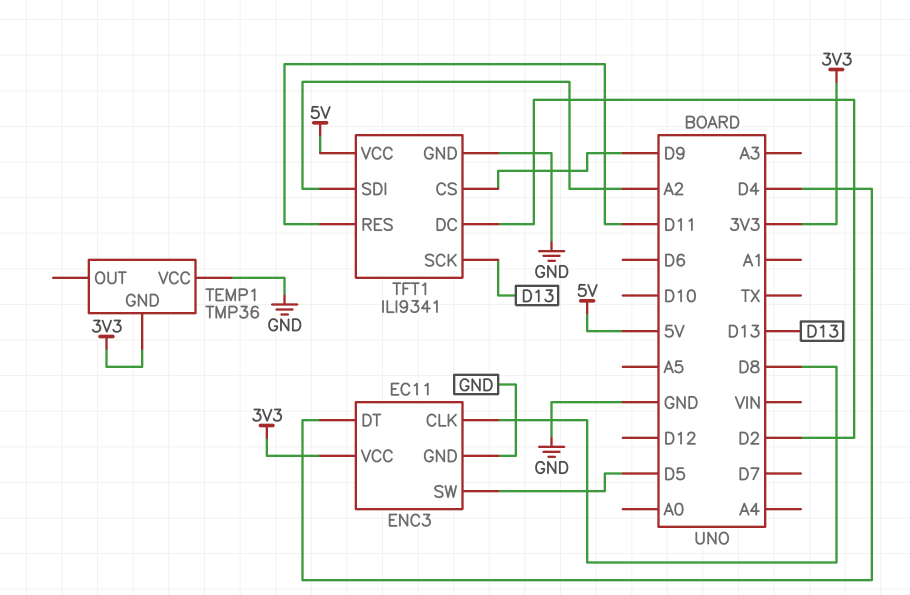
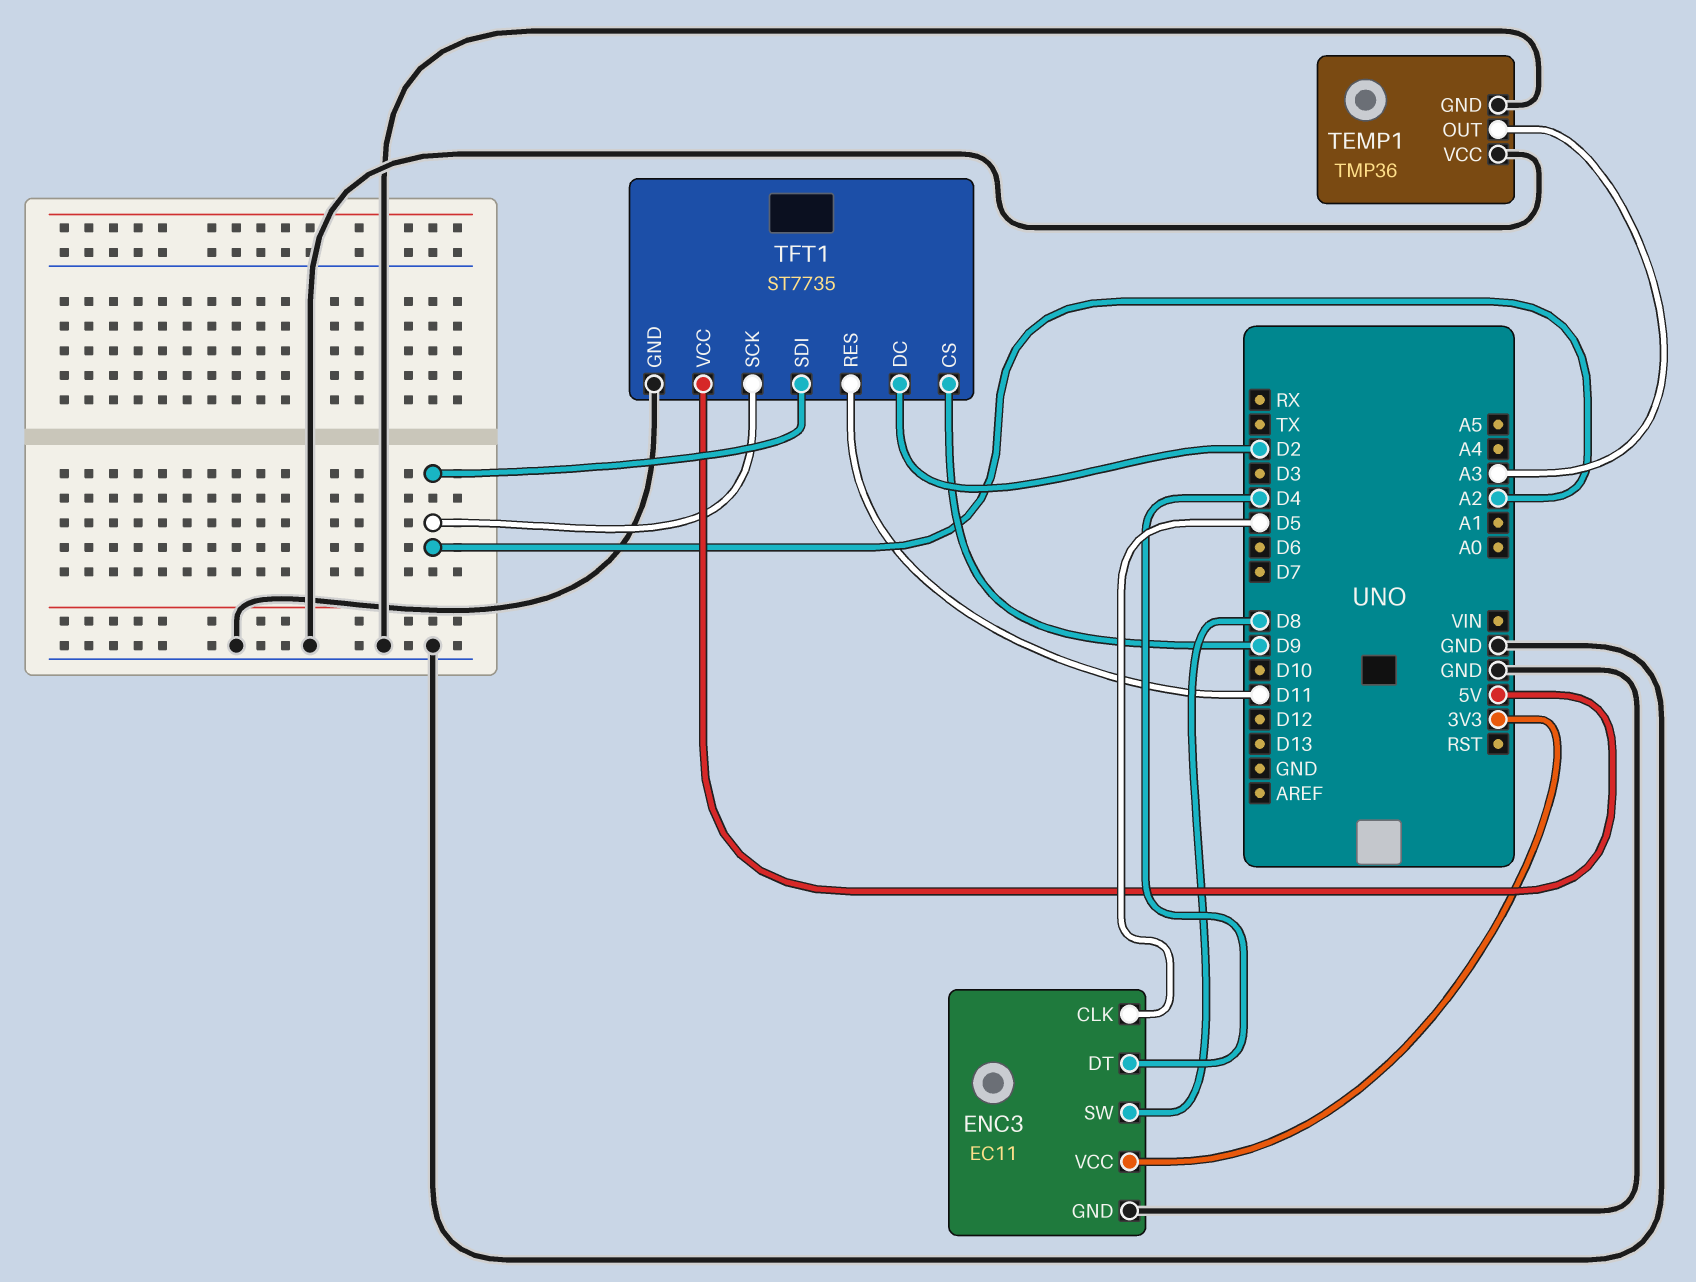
ENC3 pin CLK: D8 -> D5
ENC3 pin SW: D5 -> D8
TEMP1 pin GND: 3V3 -> GND
TEMP1 pin OUT: none -> A3
TFT1: ILI9341 -> ST7735
TFT1 pin SCK: D13 -> A2

